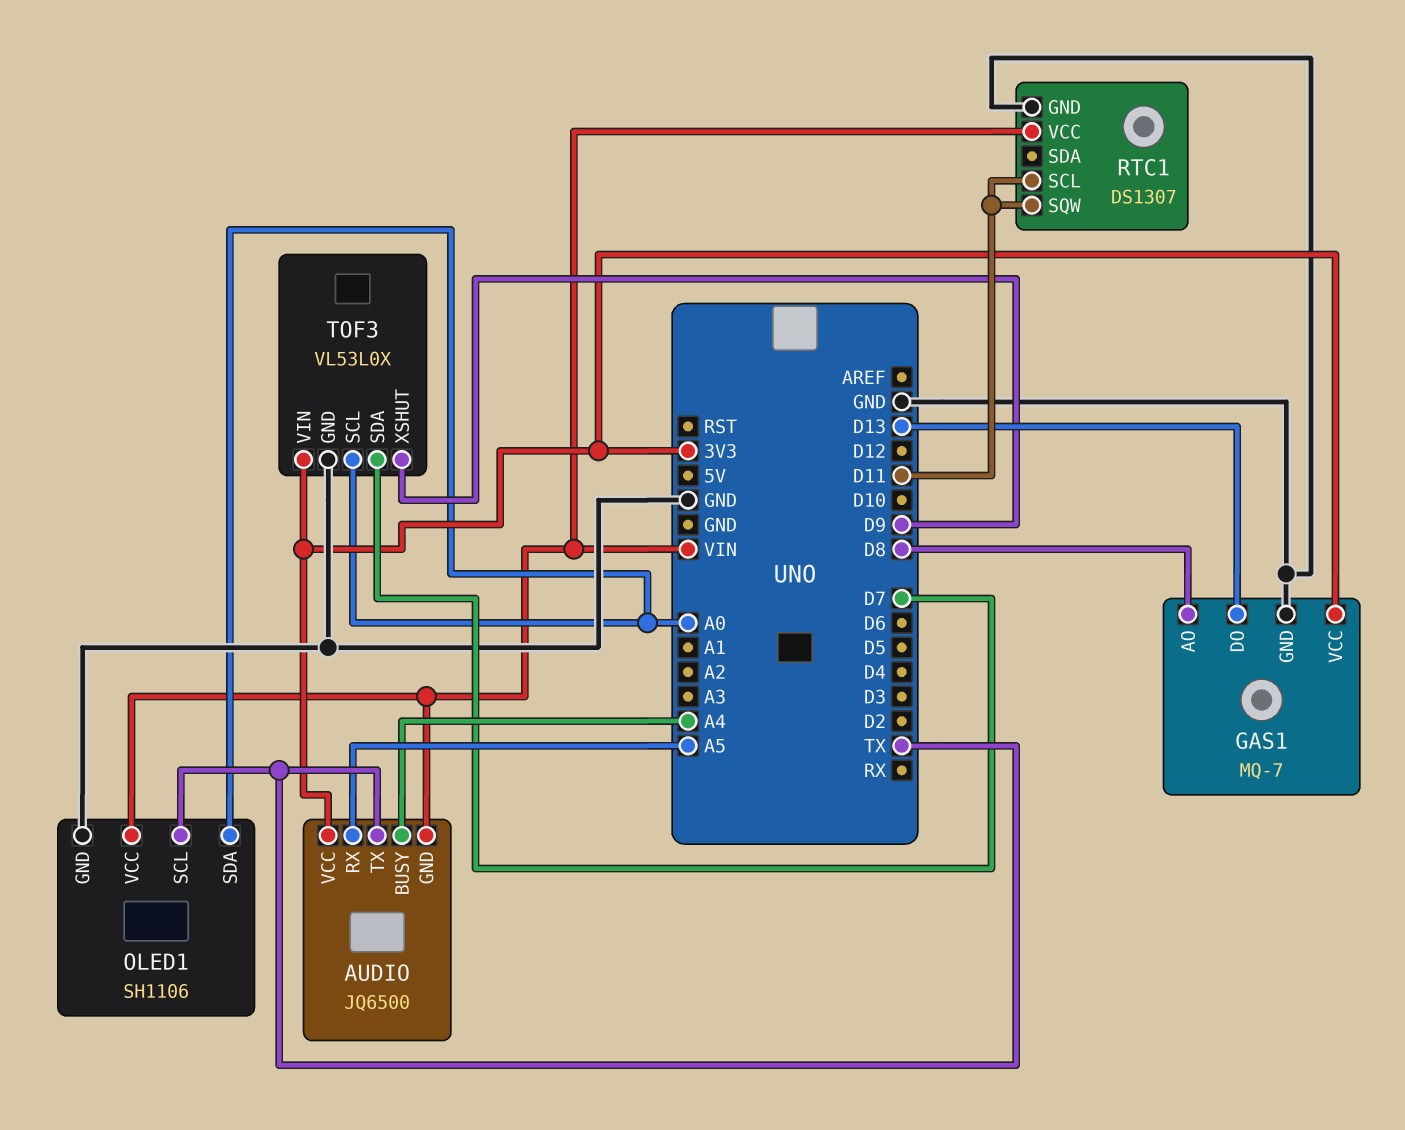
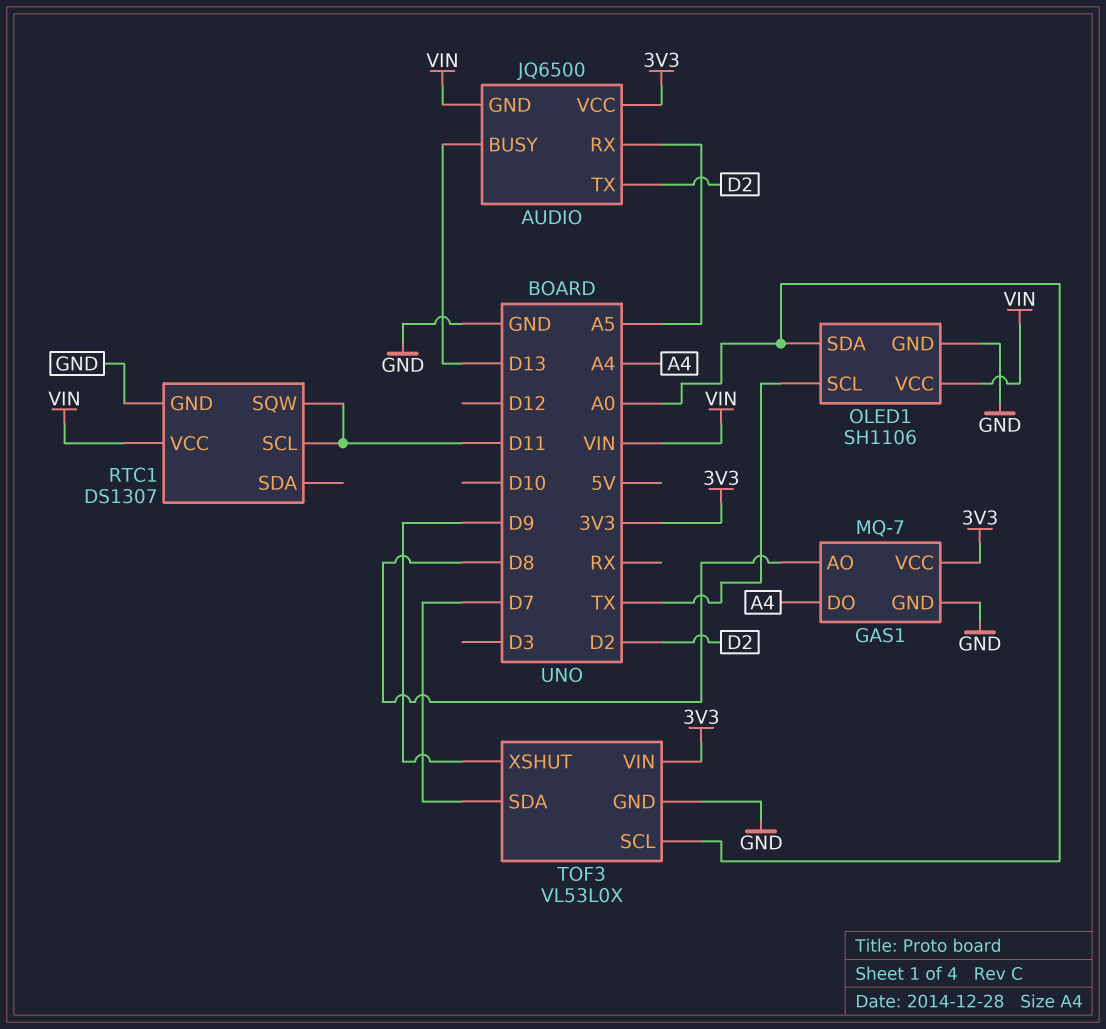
AUDIO pin BUSY: A4 -> D13
AUDIO pin TX: TX -> D2
GAS1 pin DO: D13 -> A4

